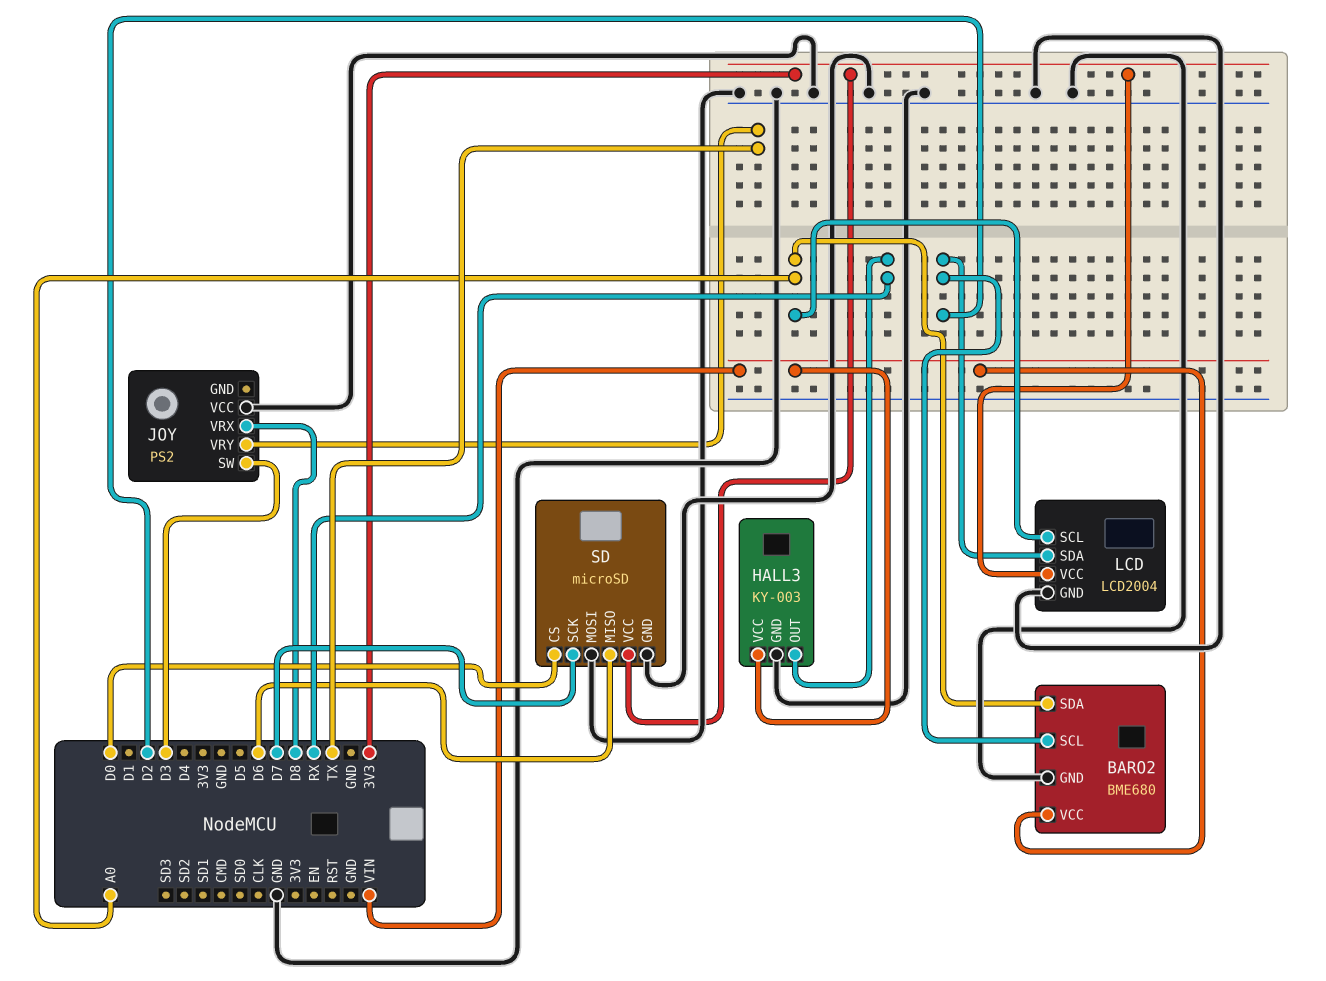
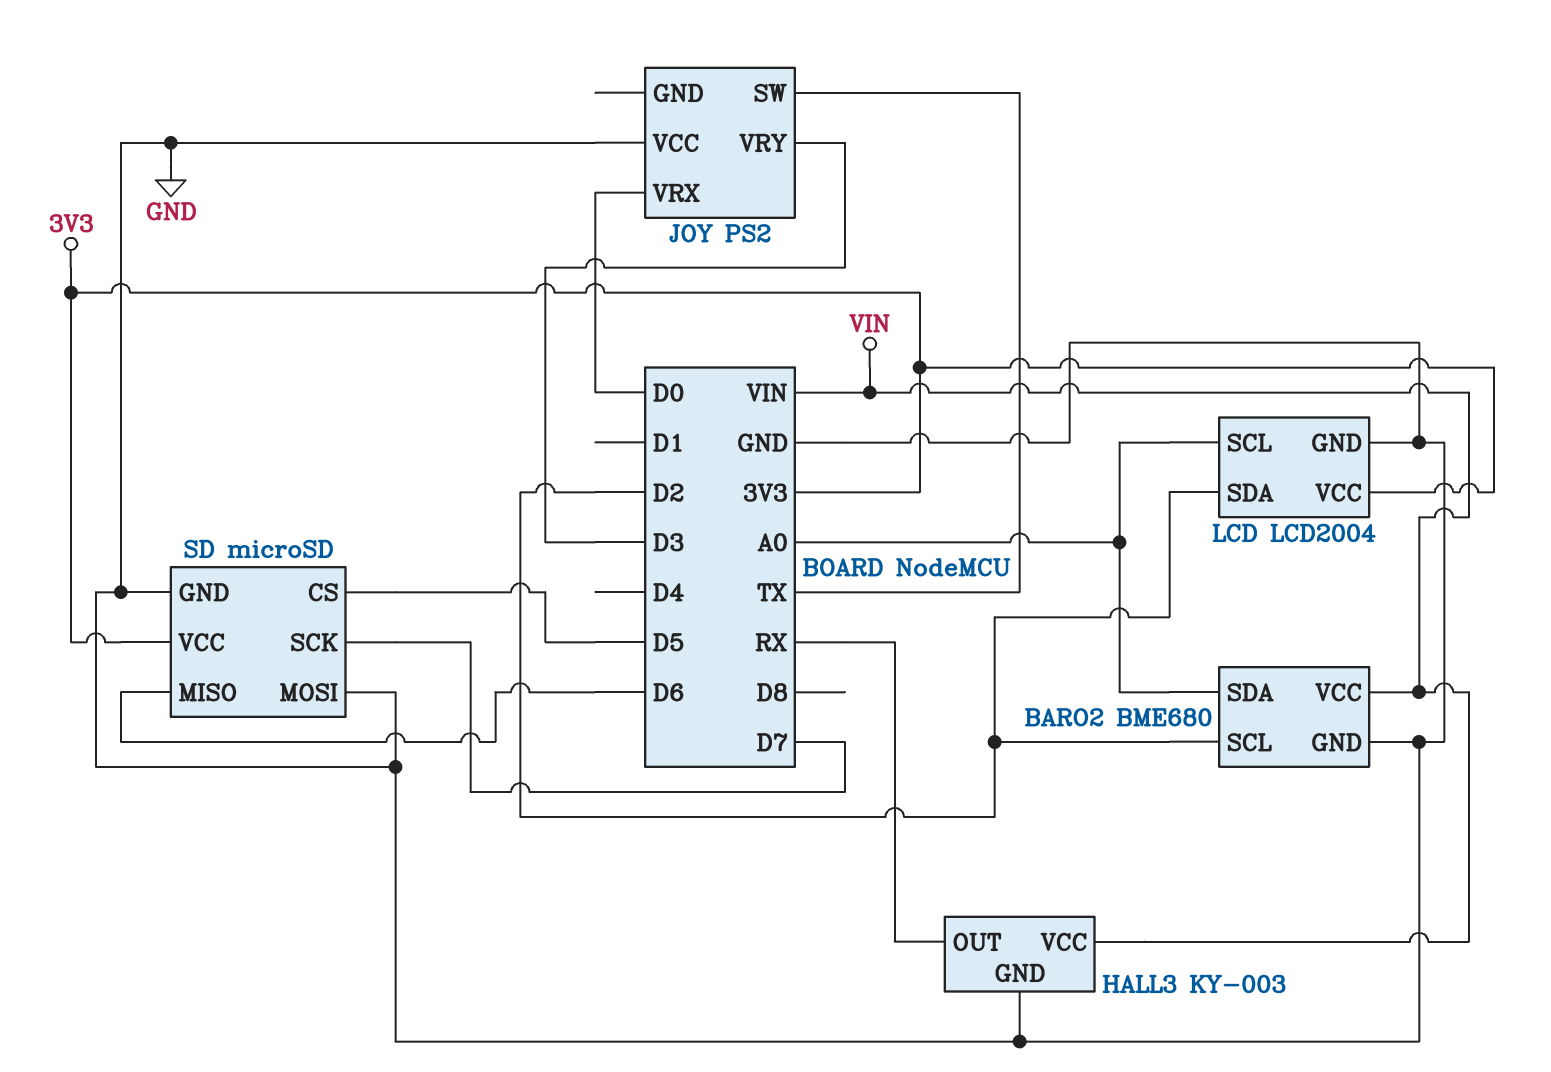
JOY pin SW: D3 -> TX
JOY pin VRX: D8 -> D0
JOY pin VRY: TX -> D3
SD pin CS: D0 -> D5

